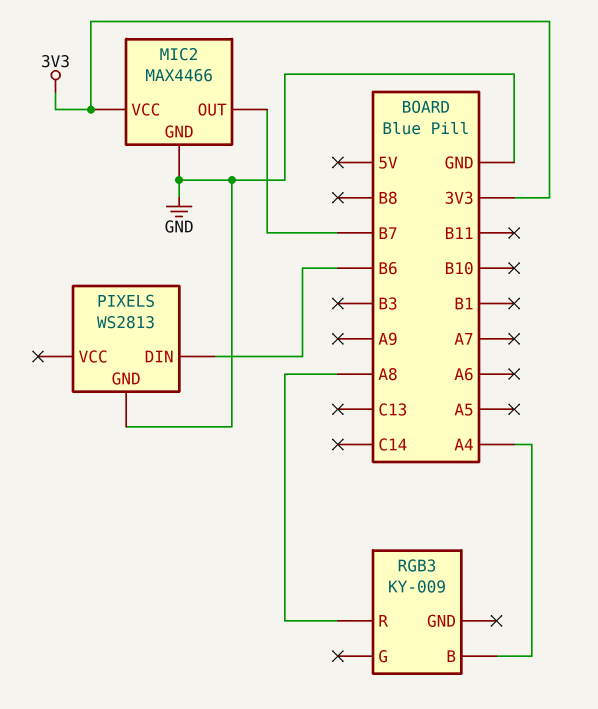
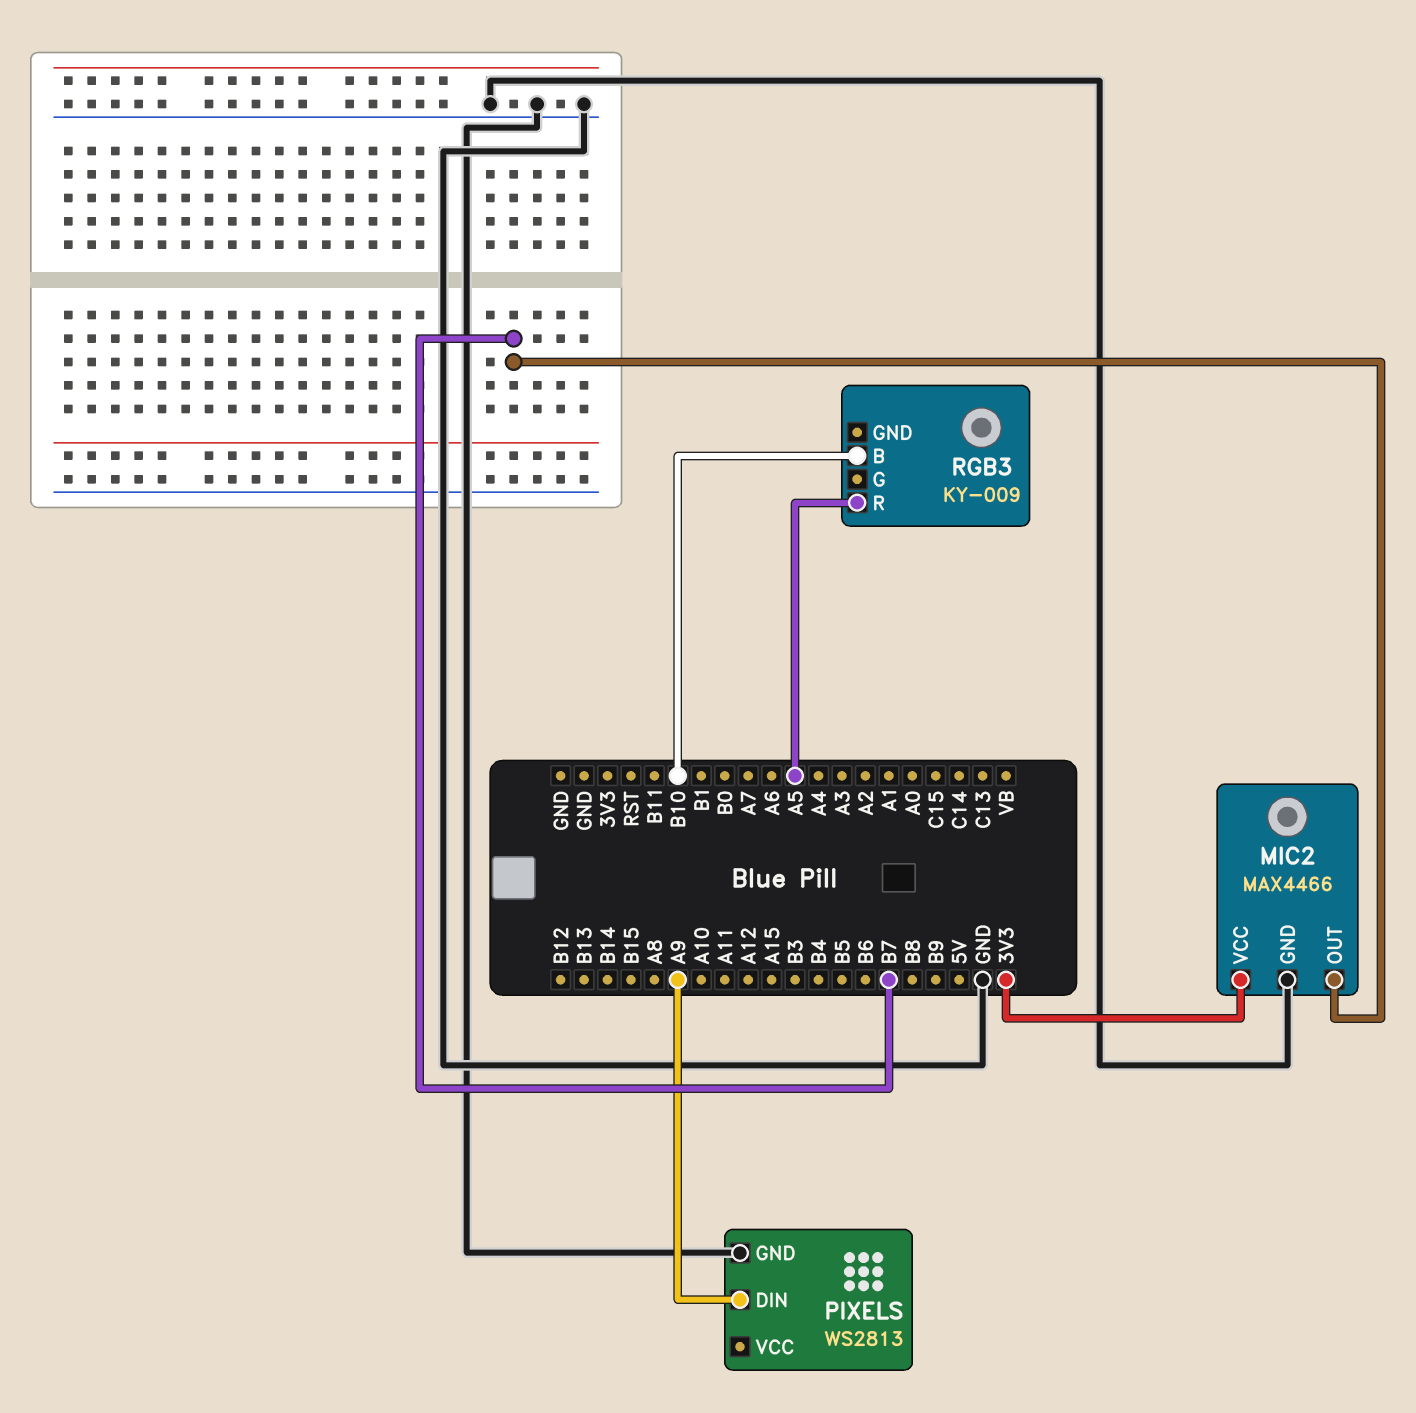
PIXELS pin DIN: B6 -> A9
RGB3 pin B: A4 -> B10
RGB3 pin R: A8 -> A5

